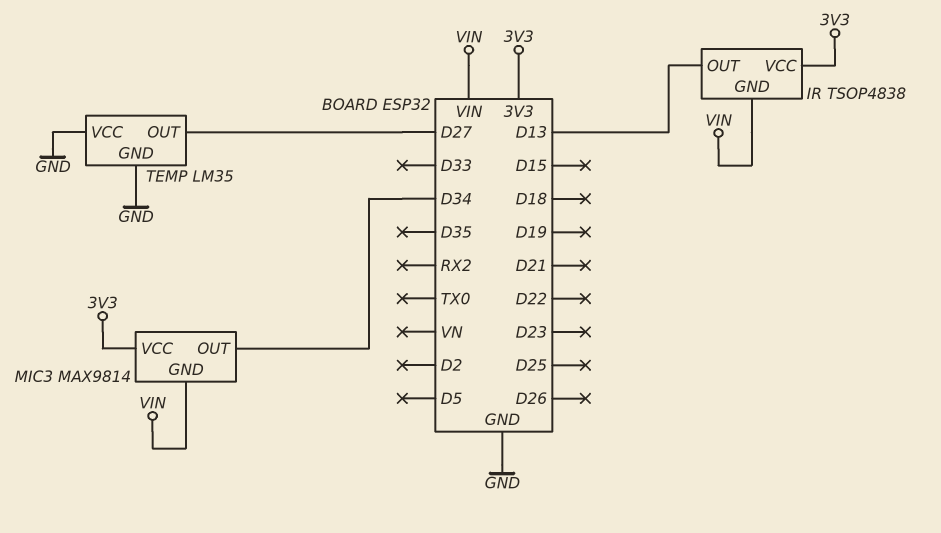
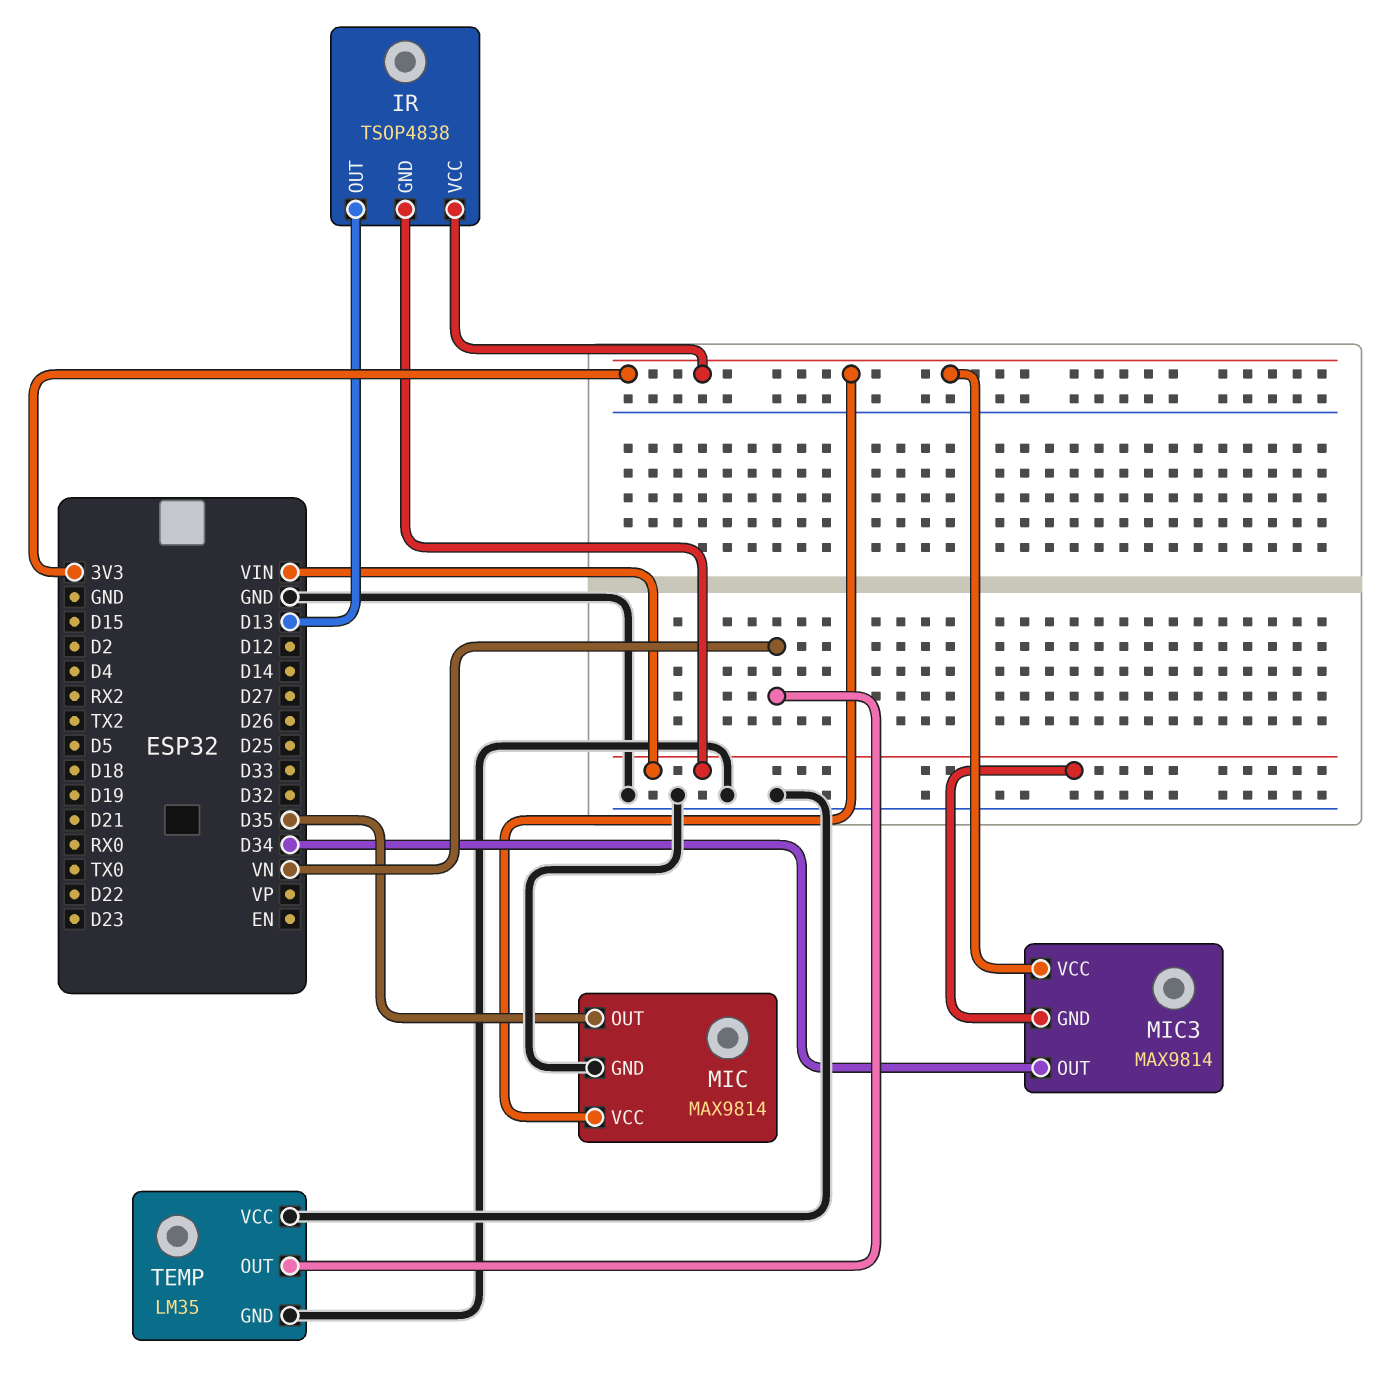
MIC: none -> MAX9814
MIC pin GND: none -> GND
MIC pin OUT: none -> D35
MIC pin VCC: none -> 3V3
TEMP pin OUT: D27 -> VN

